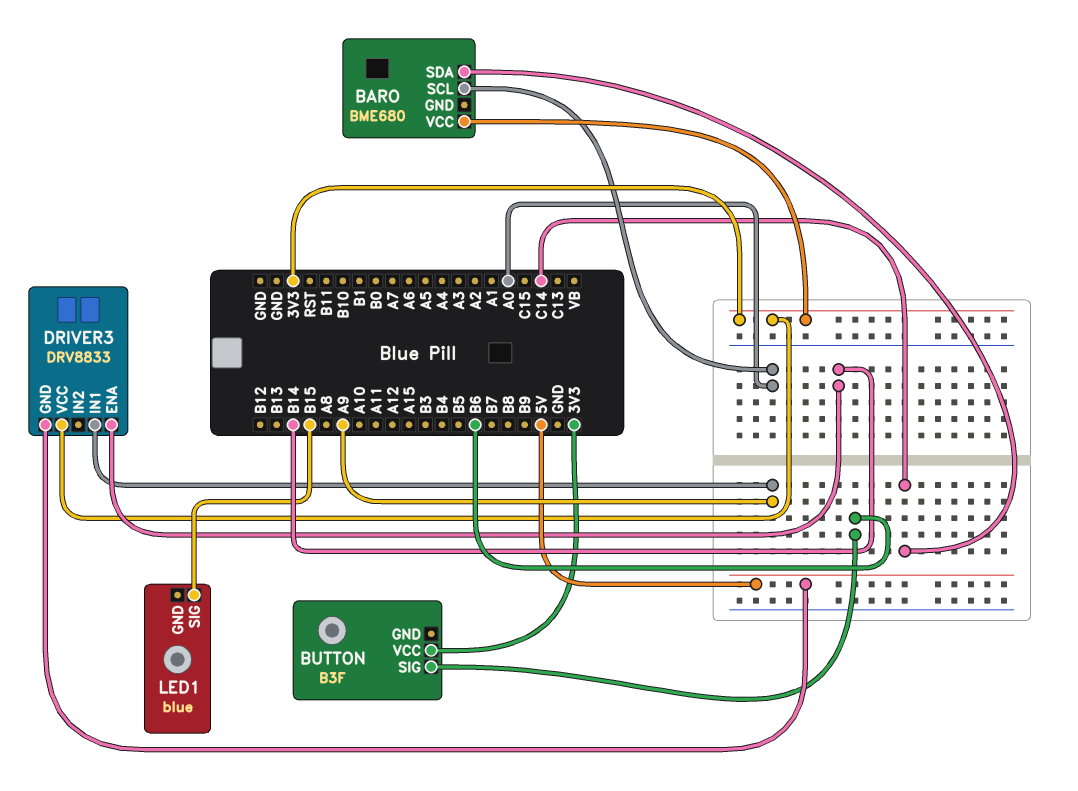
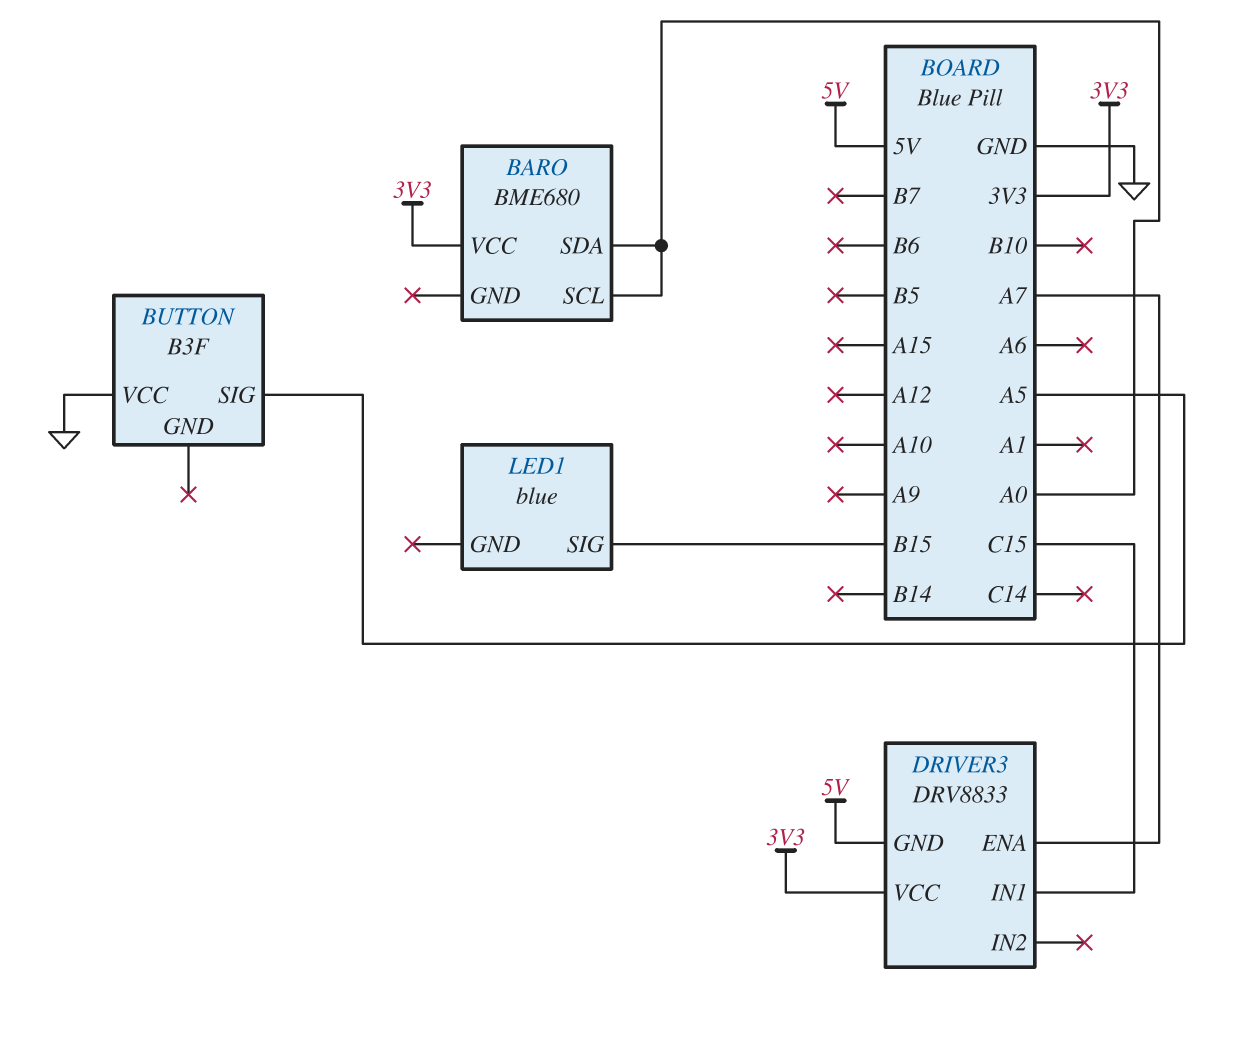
BARO pin SDA: C14 -> A0
BUTTON pin SIG: B6 -> A5
BUTTON pin VCC: 3V3 -> GND
DRIVER3 pin ENA: B14 -> A7
DRIVER3 pin IN1: A9 -> C15

